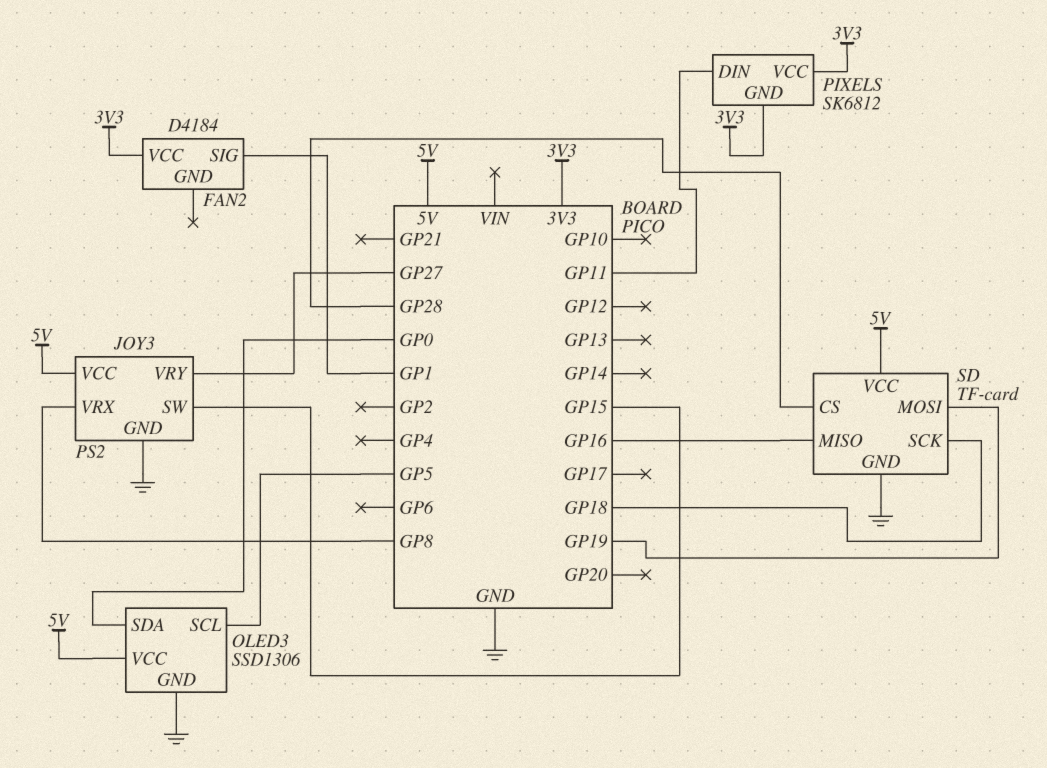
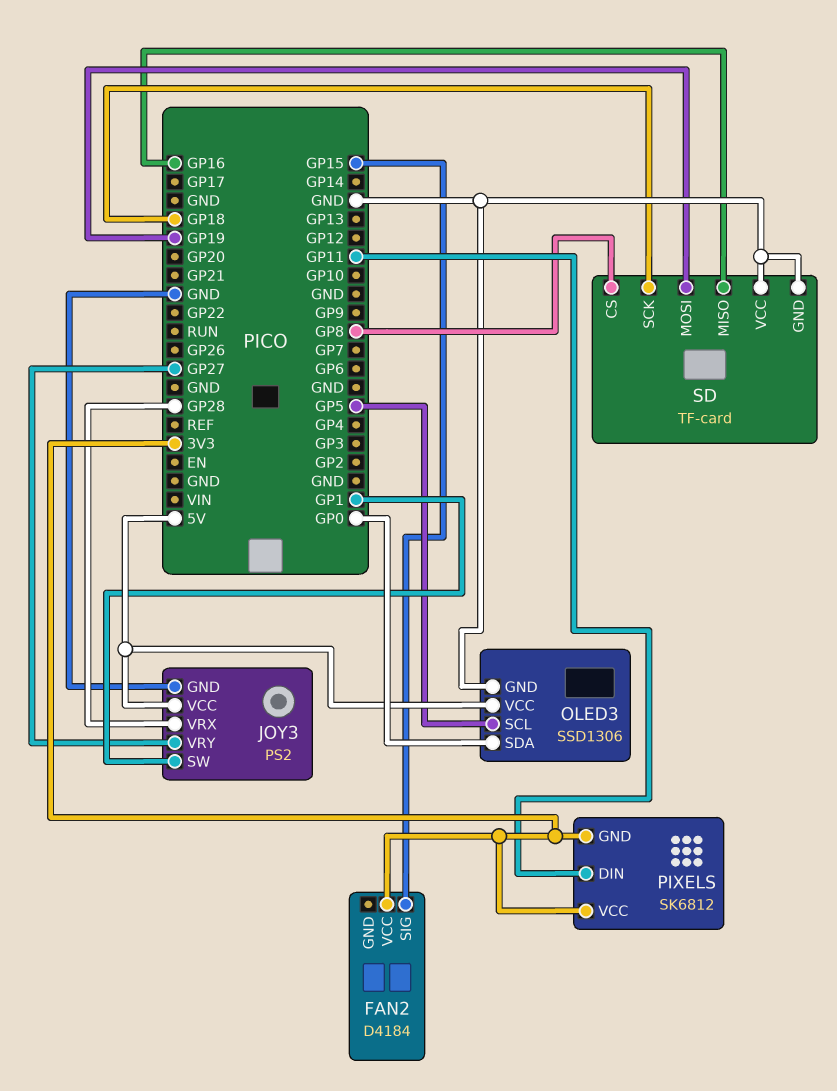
FAN2 pin SIG: GP1 -> GP15
JOY3 pin SW: GP15 -> GP1
JOY3 pin VRX: GP8 -> GP28
SD pin CS: GP28 -> GP8
SD pin VCC: 5V -> GND

